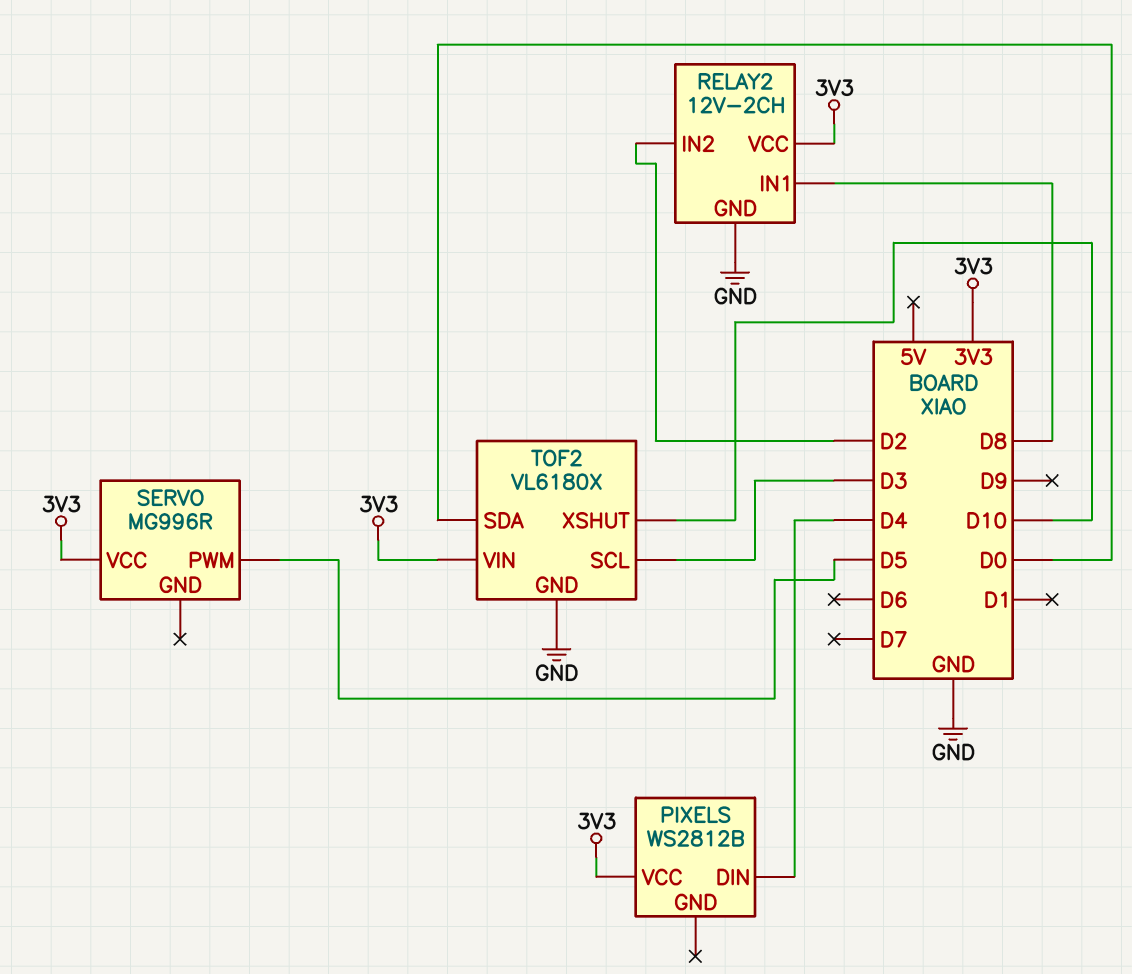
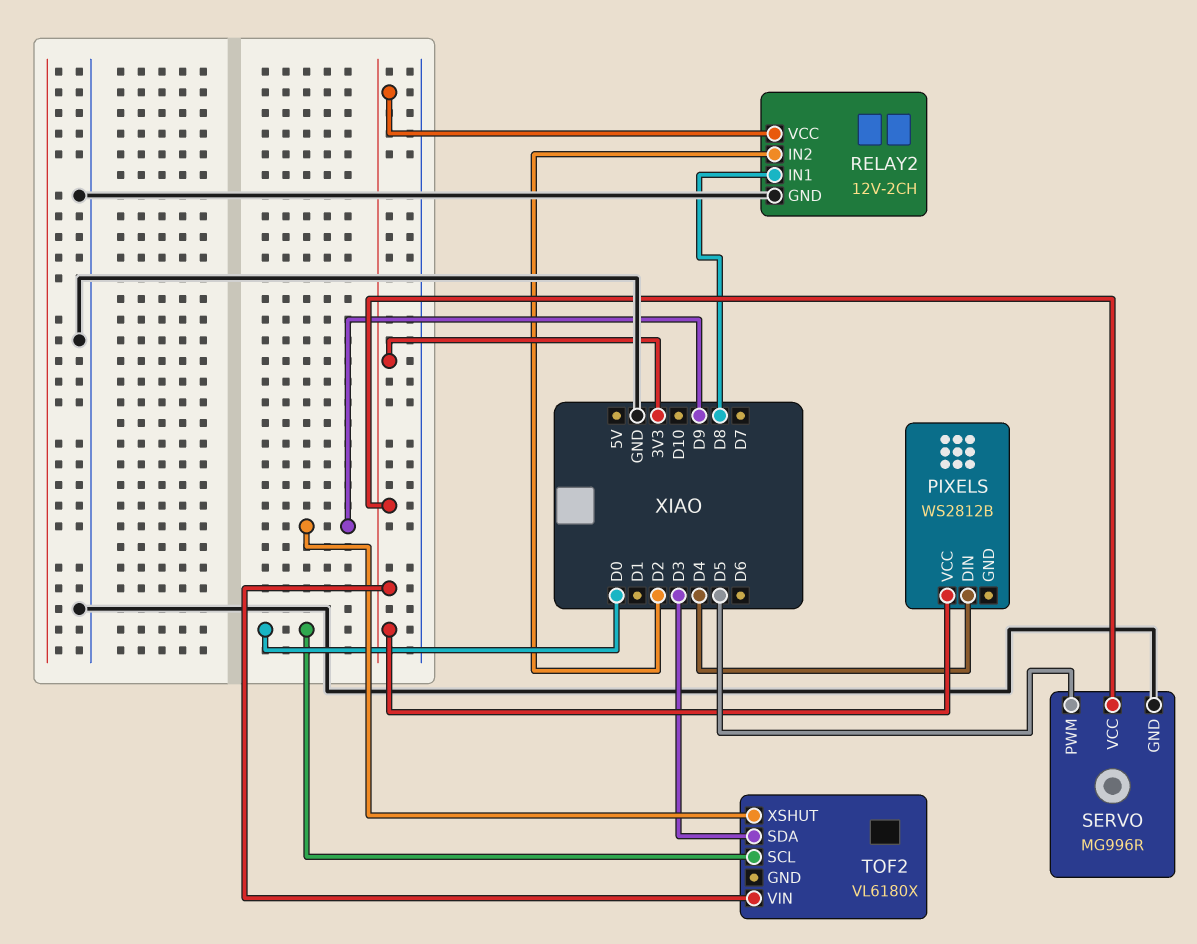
SERVO pin GND: none -> GND
TOF2 pin GND: GND -> none
TOF2 pin SCL: D3 -> D0
TOF2 pin SDA: D0 -> D3
TOF2 pin XSHUT: D10 -> D9

